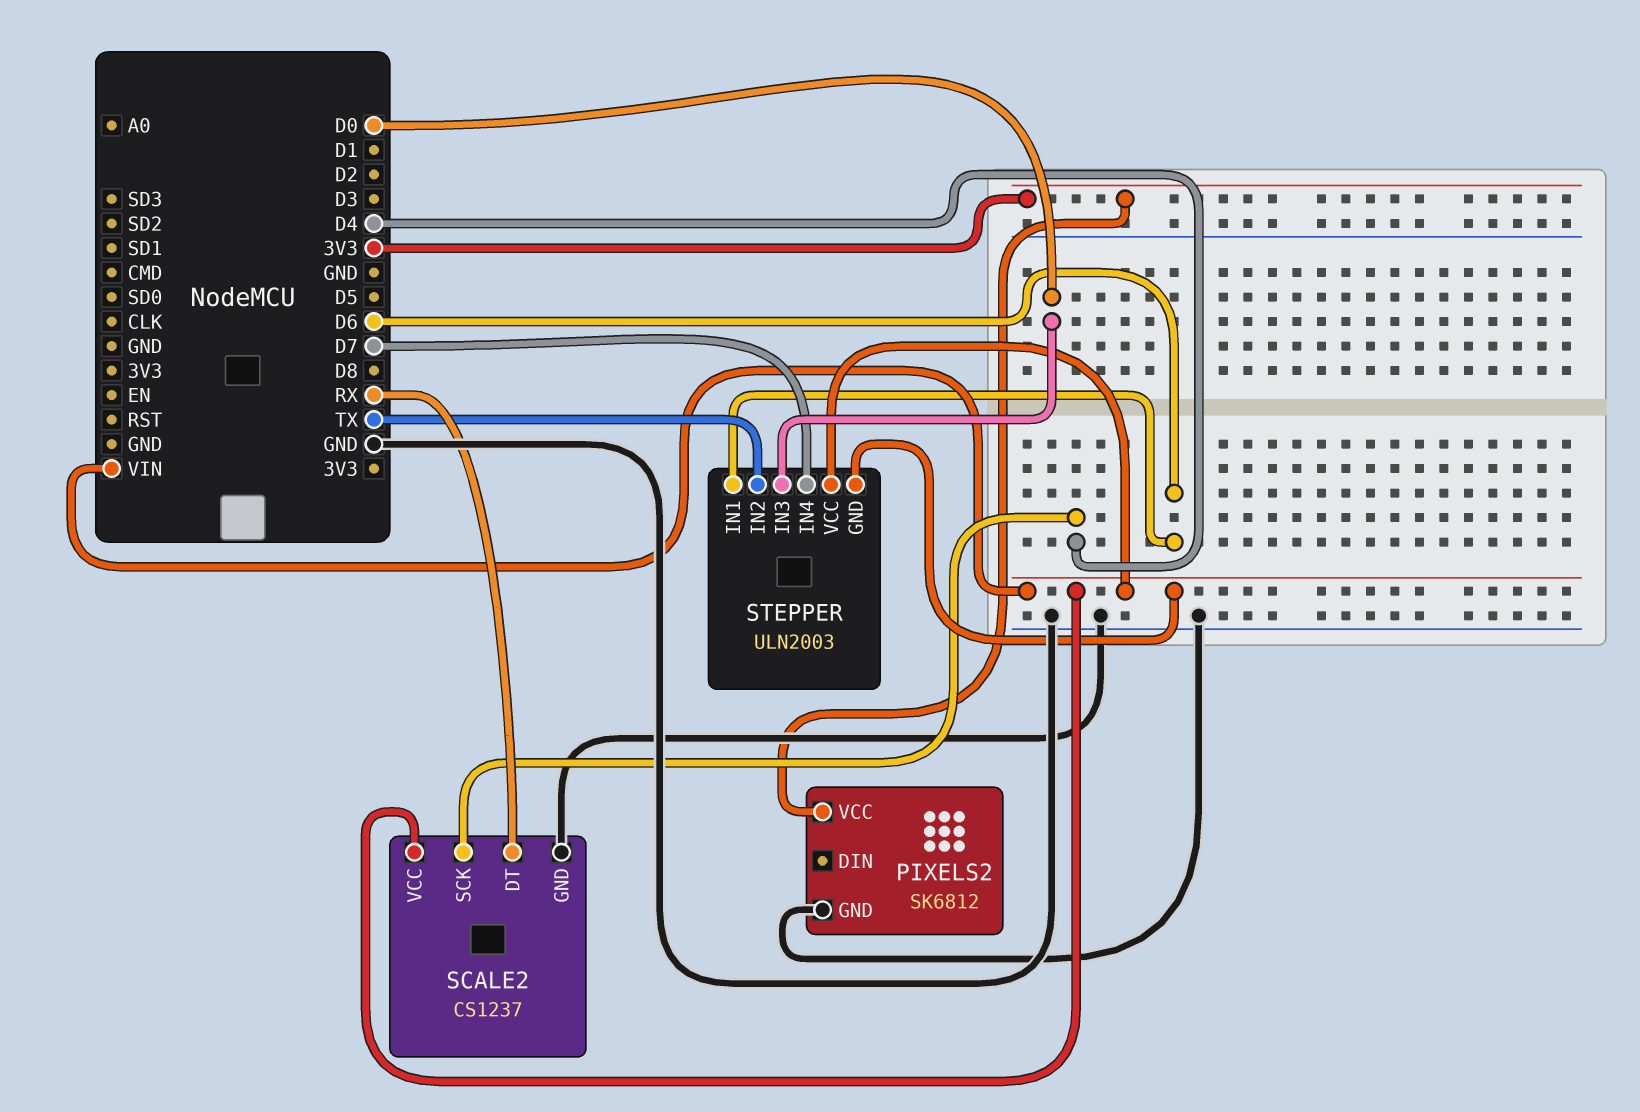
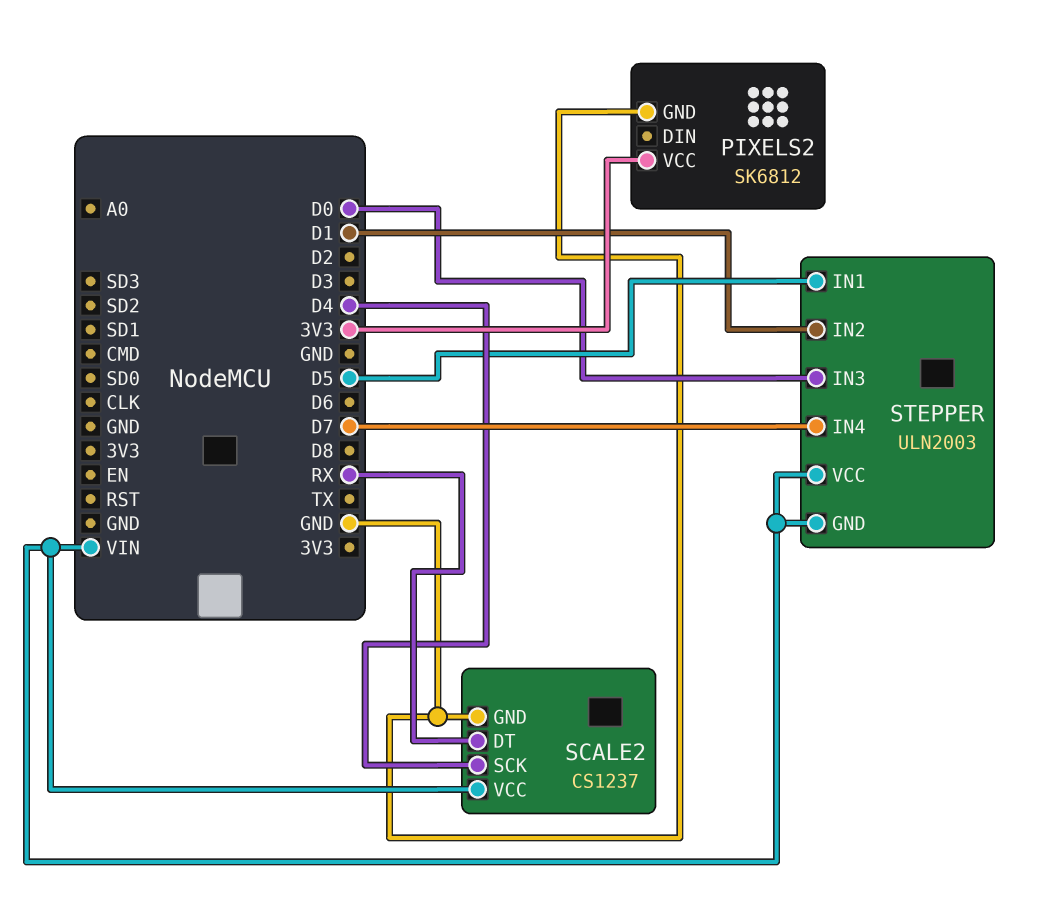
STEPPER pin IN1: D6 -> D5
STEPPER pin IN2: TX -> D1

